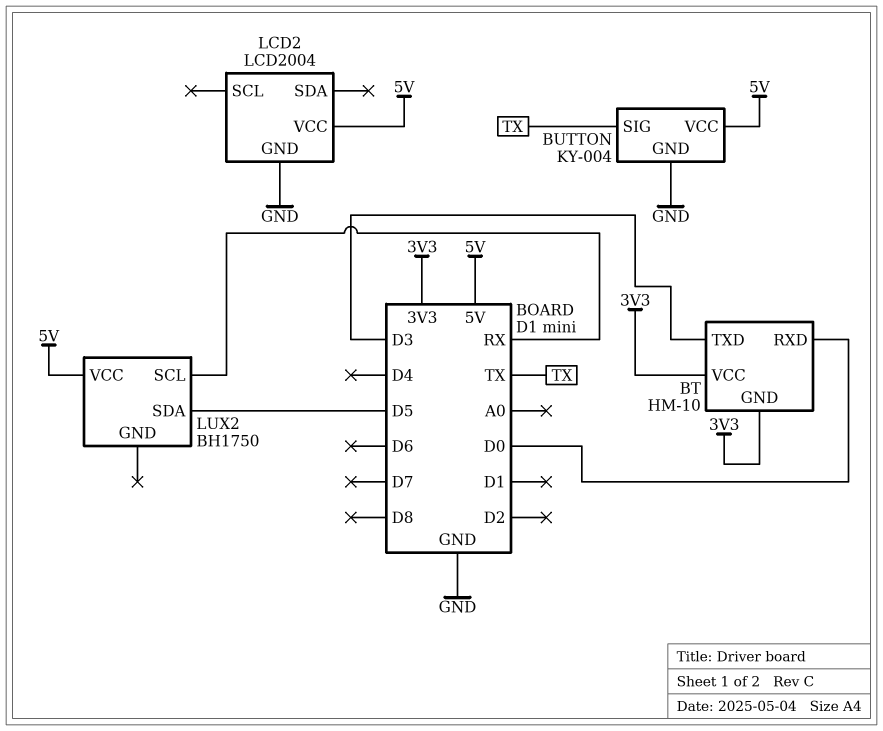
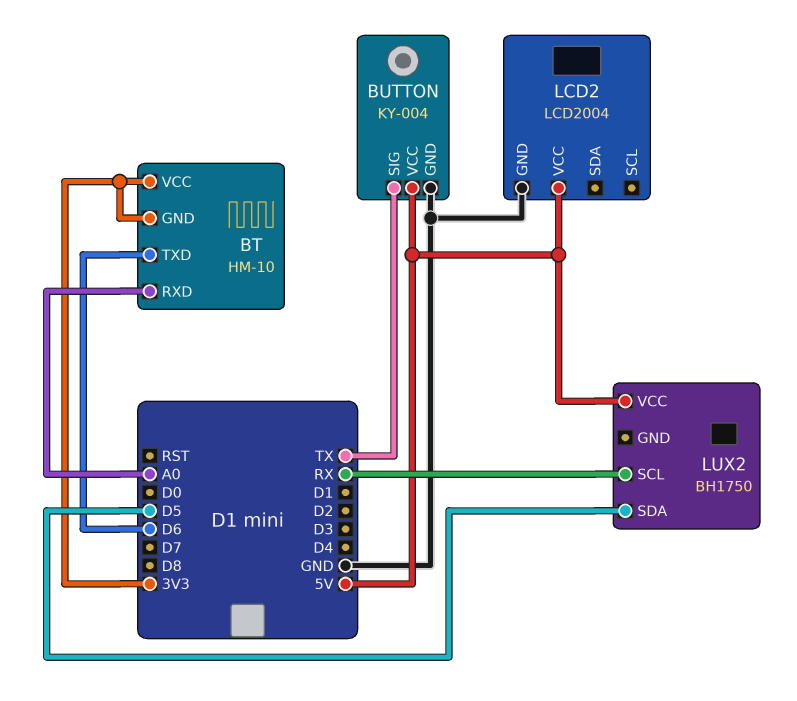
BT pin RXD: D0 -> A0
BT pin TXD: D3 -> D6

